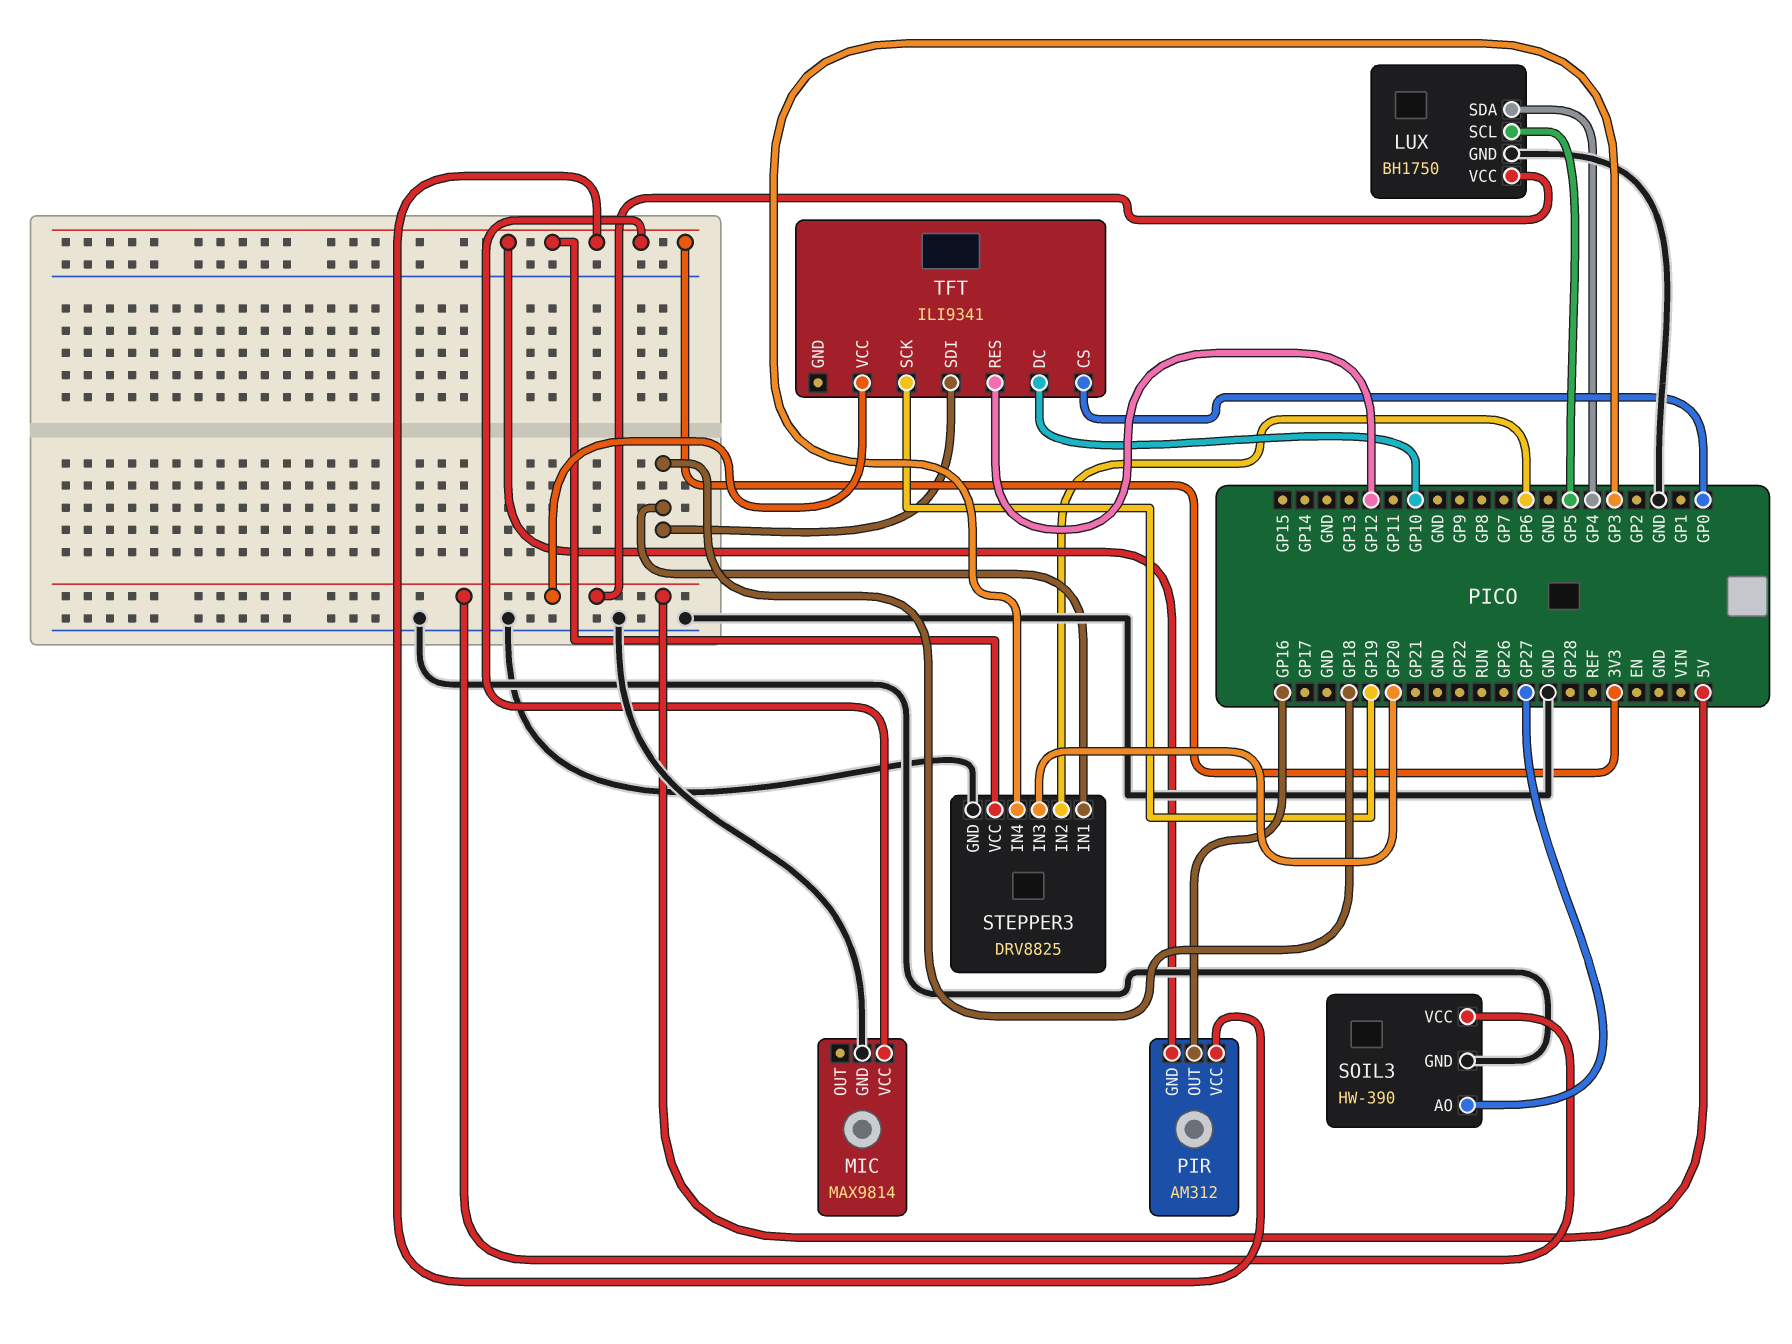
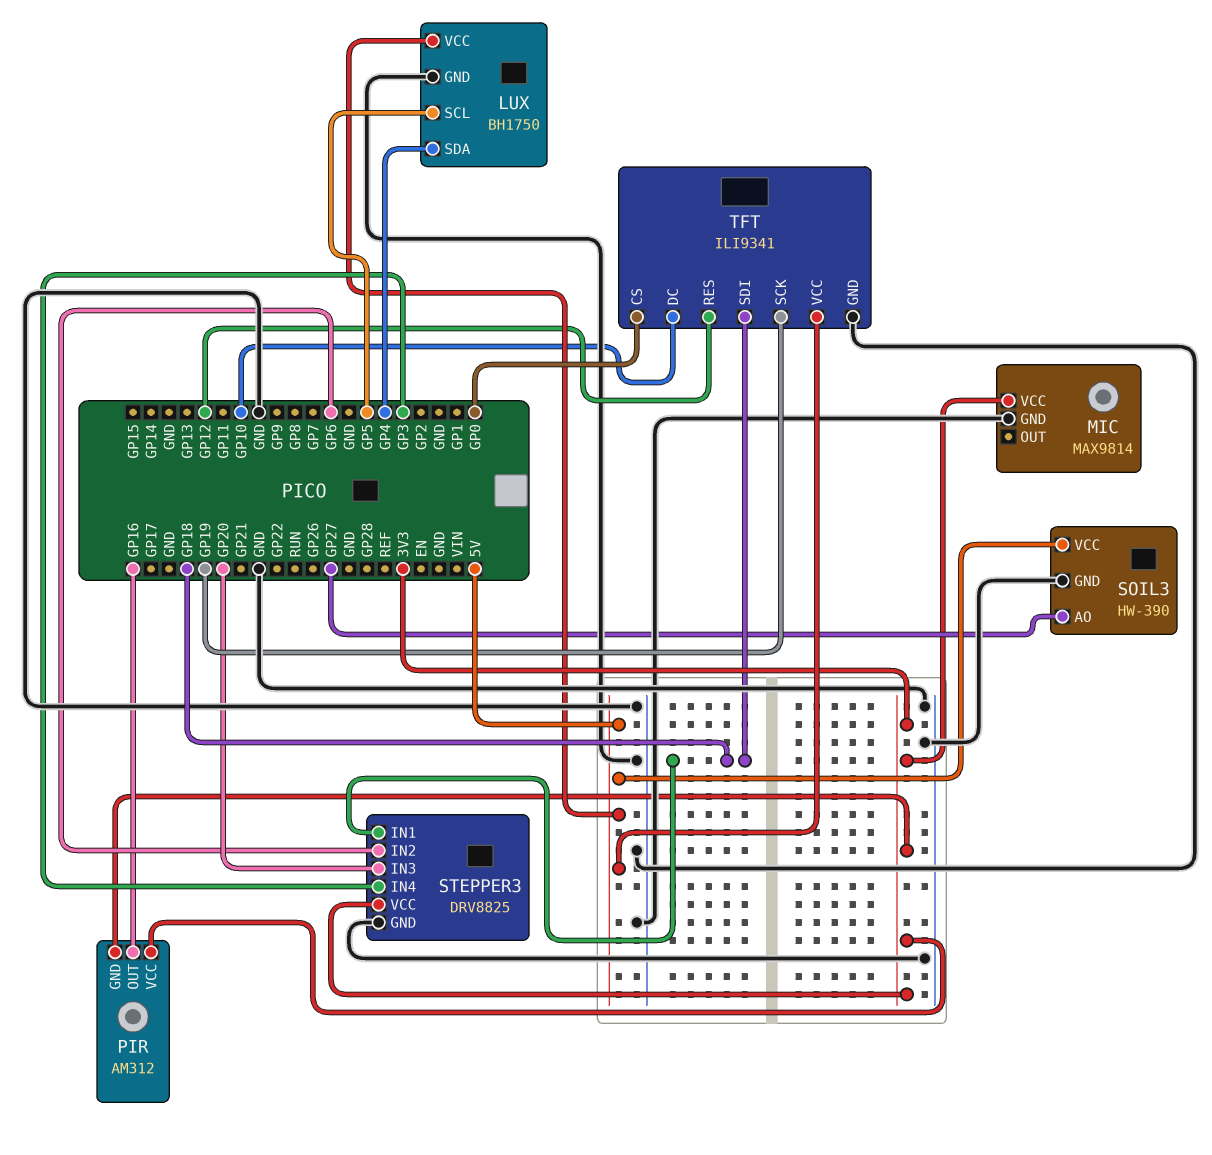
TFT pin GND: none -> GND

